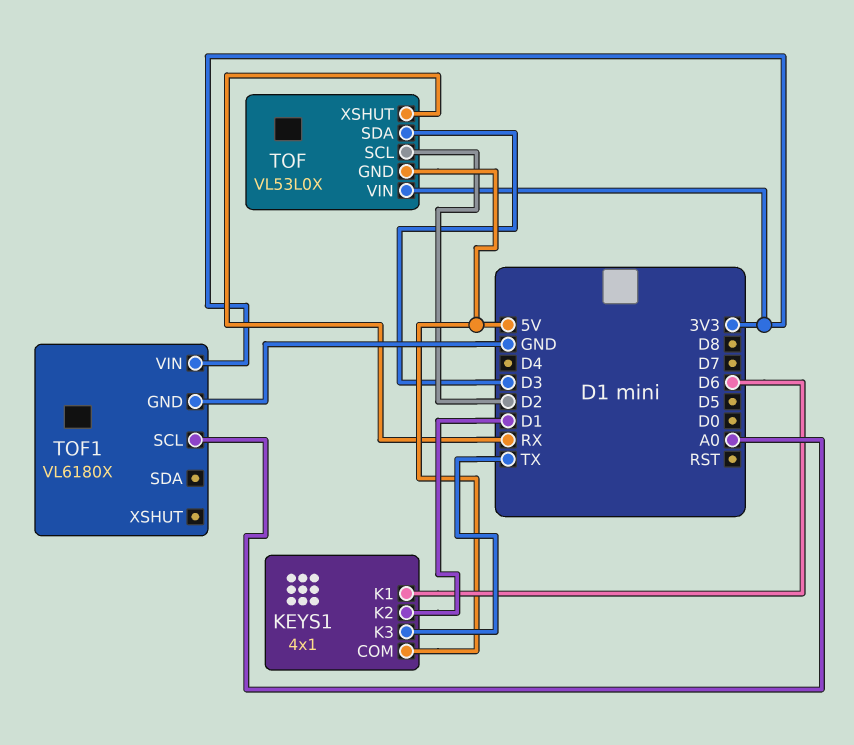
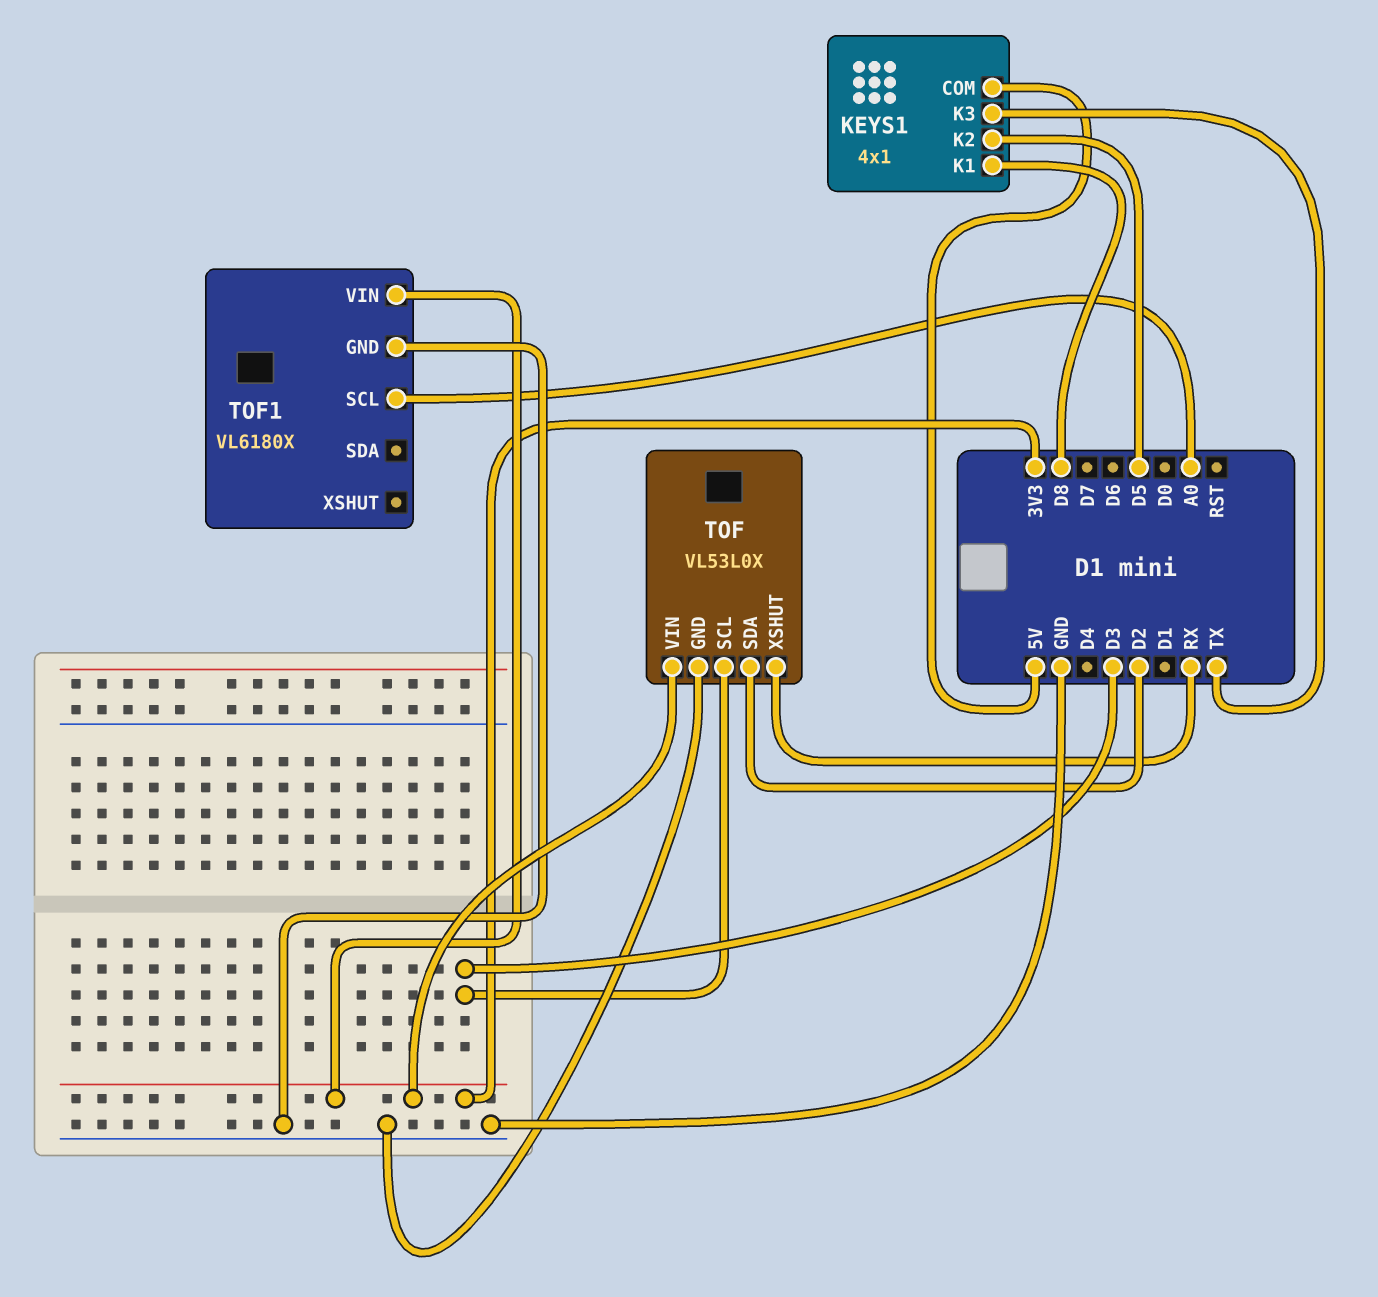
KEYS1 pin K1: D6 -> D8
KEYS1 pin K2: D1 -> D5
TOF pin GND: 5V -> GND
TOF pin SCL: D2 -> D3
TOF pin SDA: D3 -> D2

